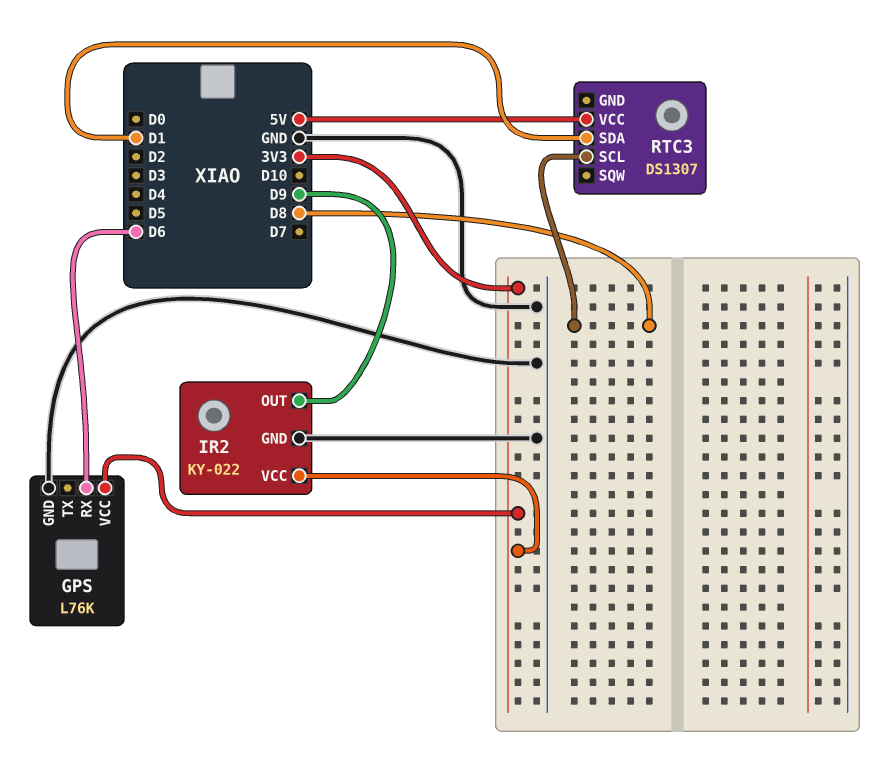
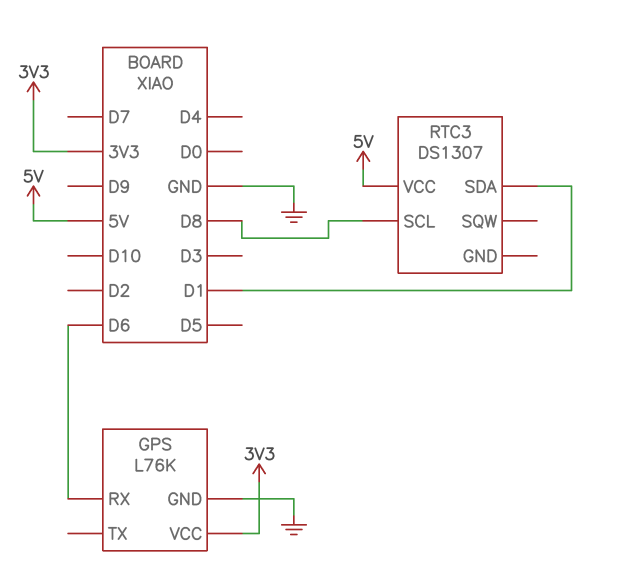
IR2: KY-022 -> none
IR2 pin GND: GND -> none
IR2 pin OUT: D9 -> none
IR2 pin VCC: 3V3 -> none

